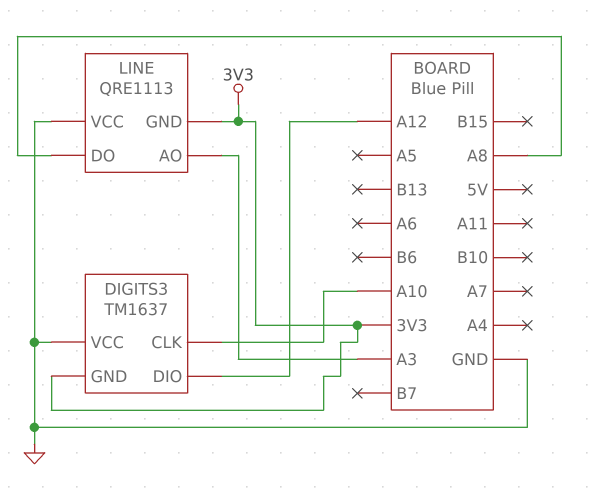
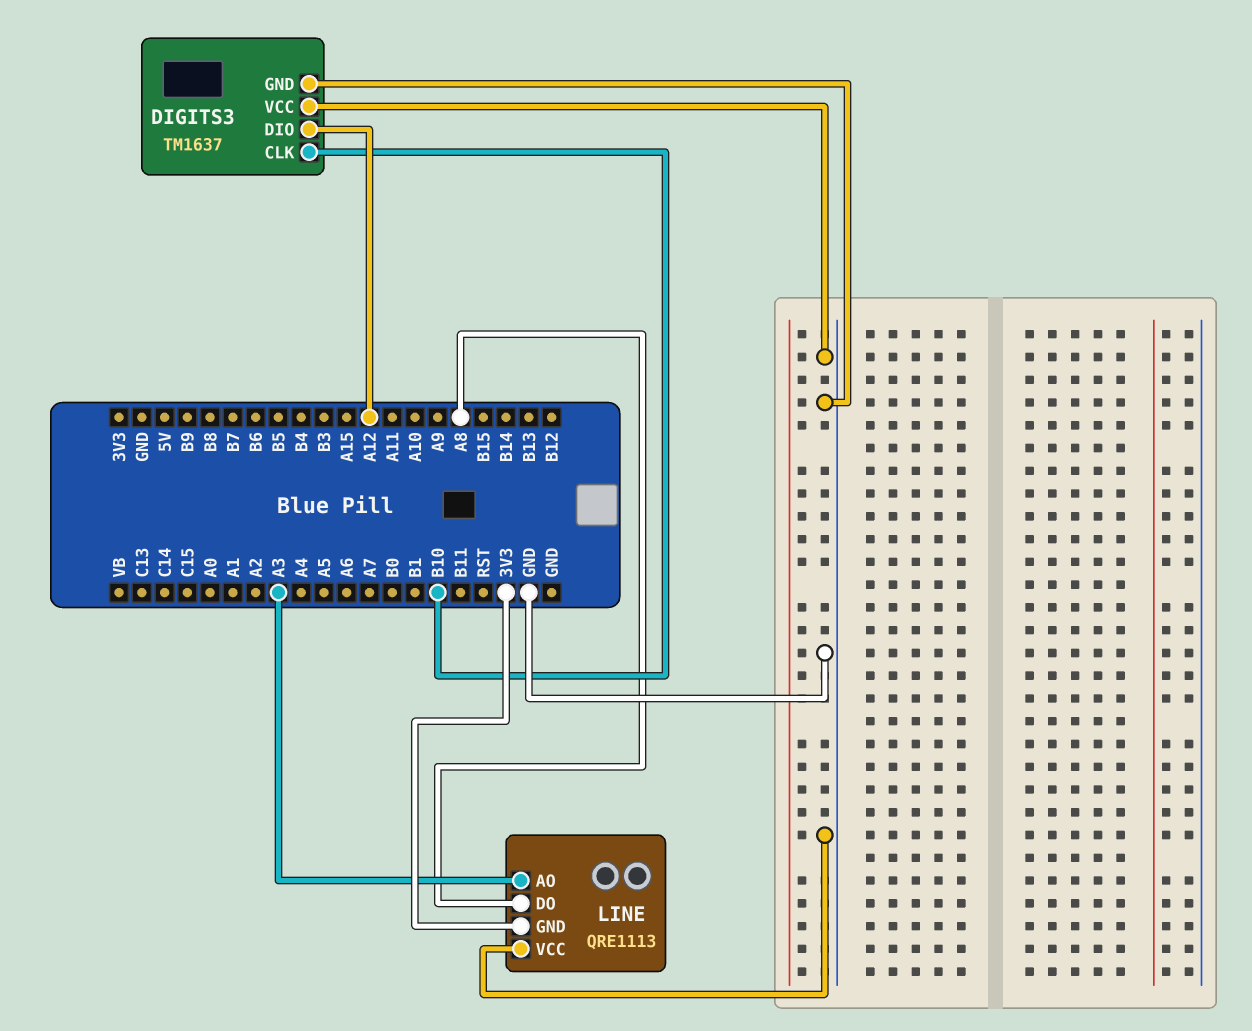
DIGITS3 pin CLK: A10 -> B10
DIGITS3 pin GND: 3V3 -> GND

